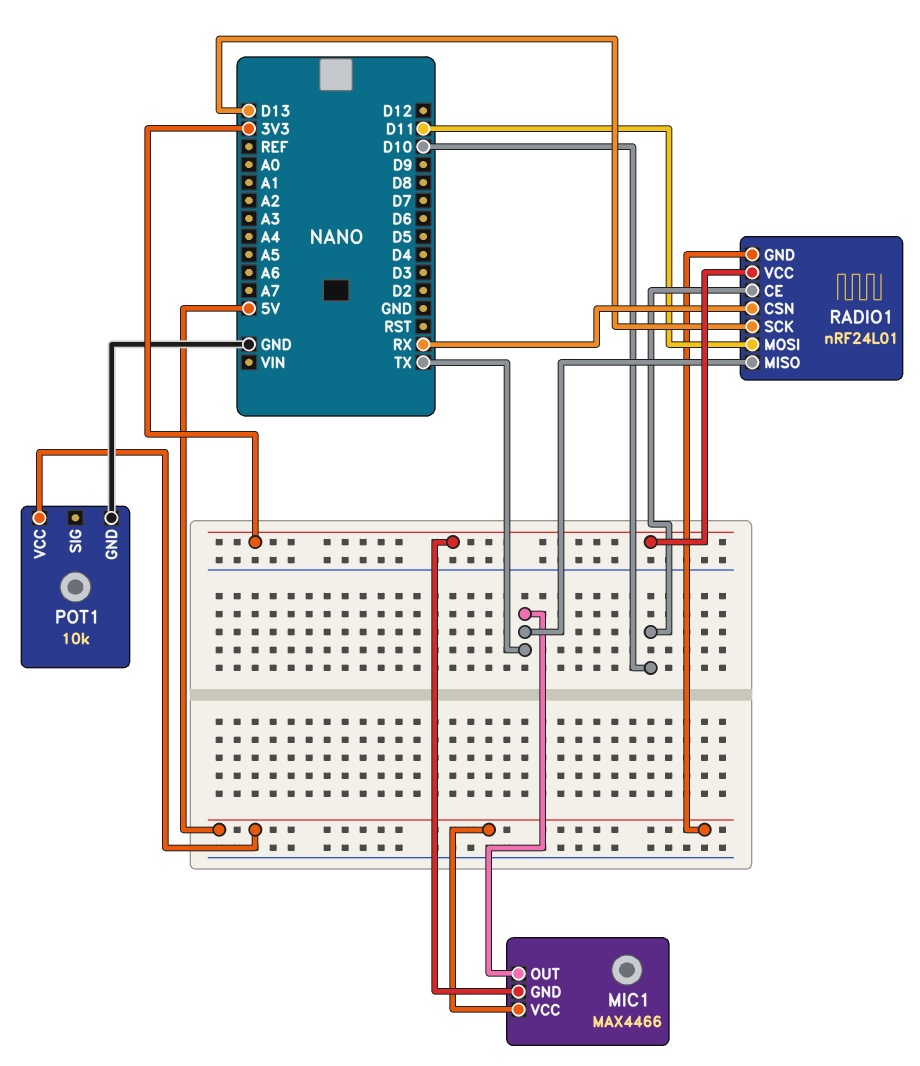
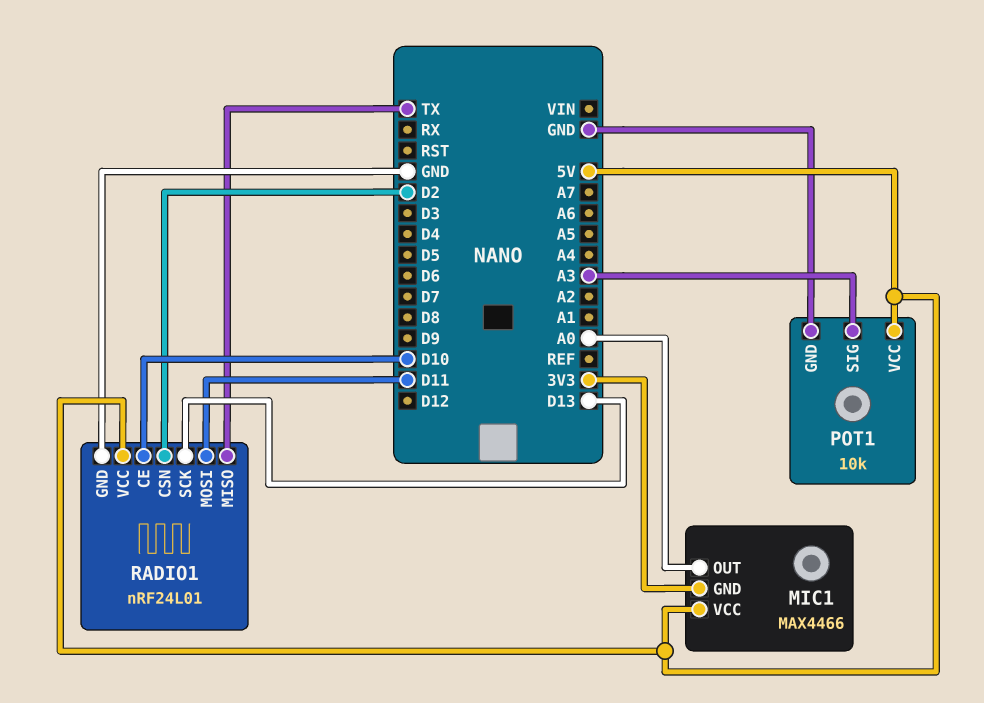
MIC1 pin OUT: TX -> A0
POT1 pin SIG: none -> A3
RADIO1 pin CSN: RX -> D2
RADIO1 pin GND: 5V -> GND
RADIO1 pin VCC: 3V3 -> 5V

